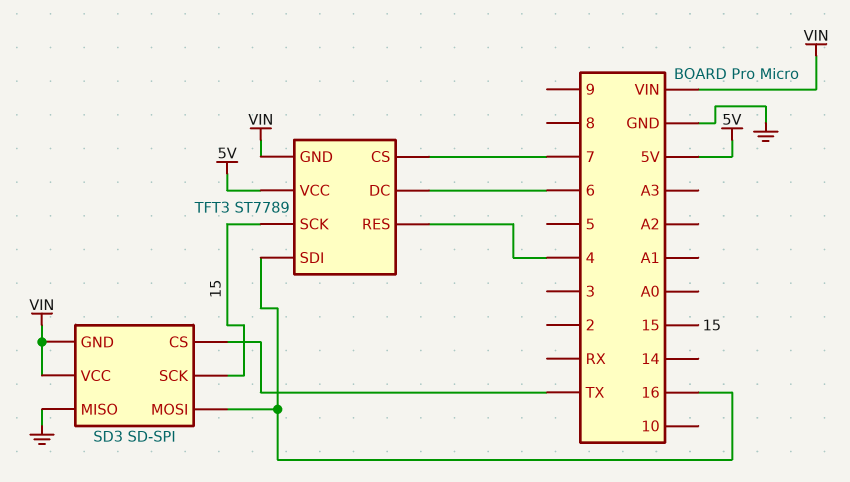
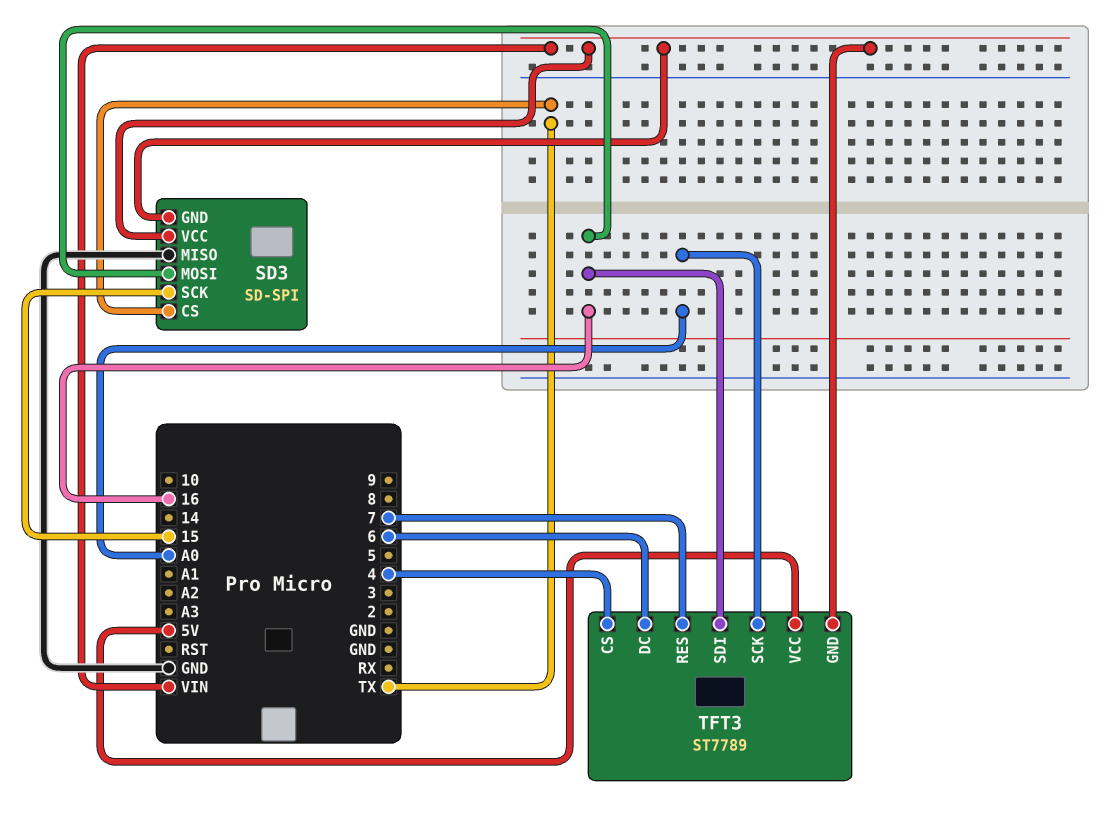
TFT3 pin CS: 7 -> 4
TFT3 pin RES: 4 -> 7
TFT3 pin SCK: 15 -> A0

